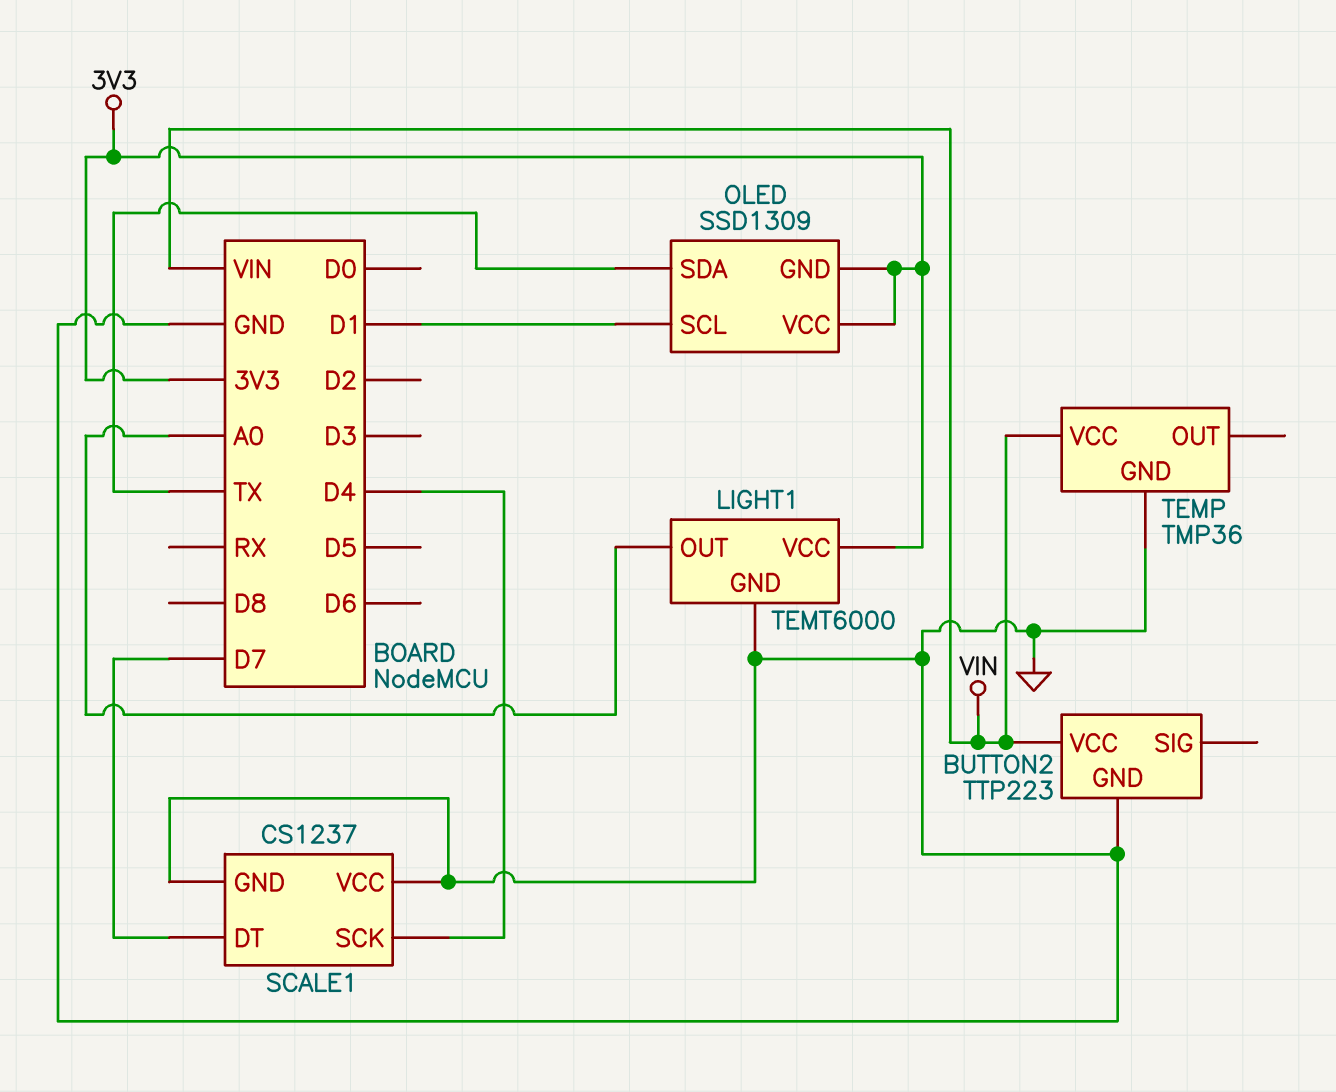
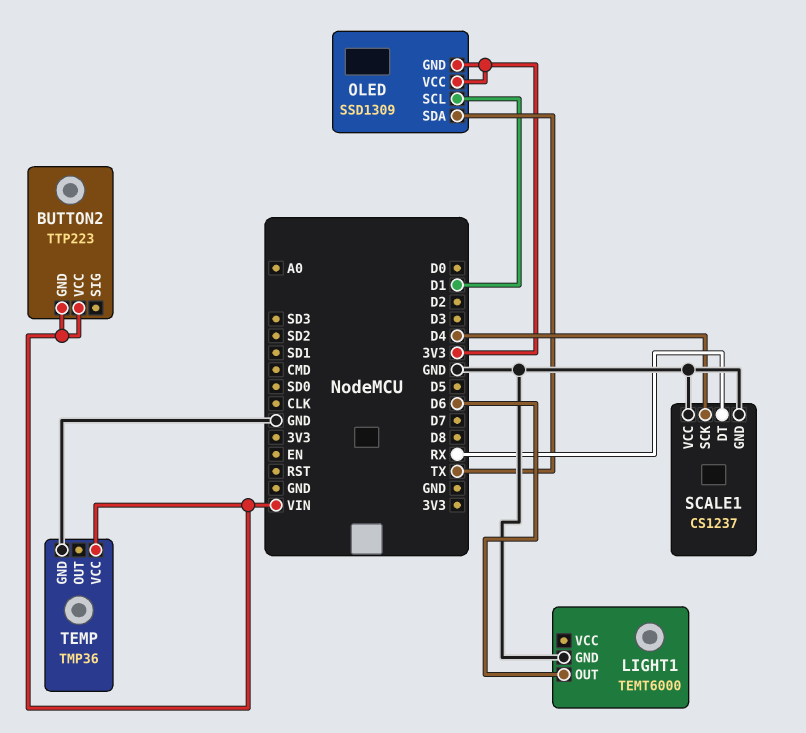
BUTTON2 pin GND: GND -> VIN
LIGHT1 pin OUT: A0 -> D6
LIGHT1 pin VCC: 3V3 -> none
SCALE1 pin DT: D7 -> RX

